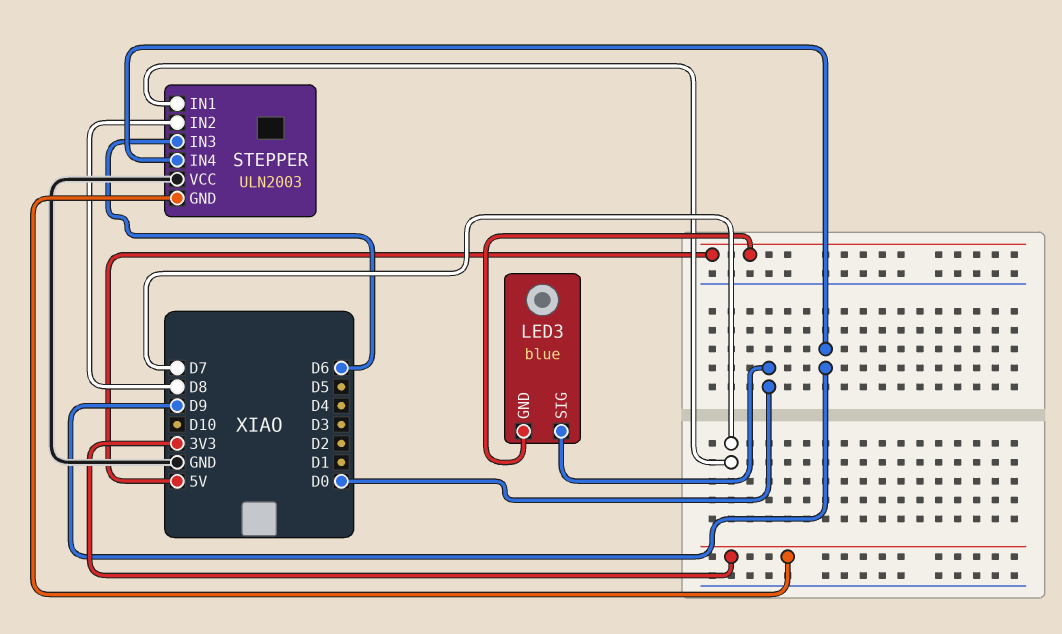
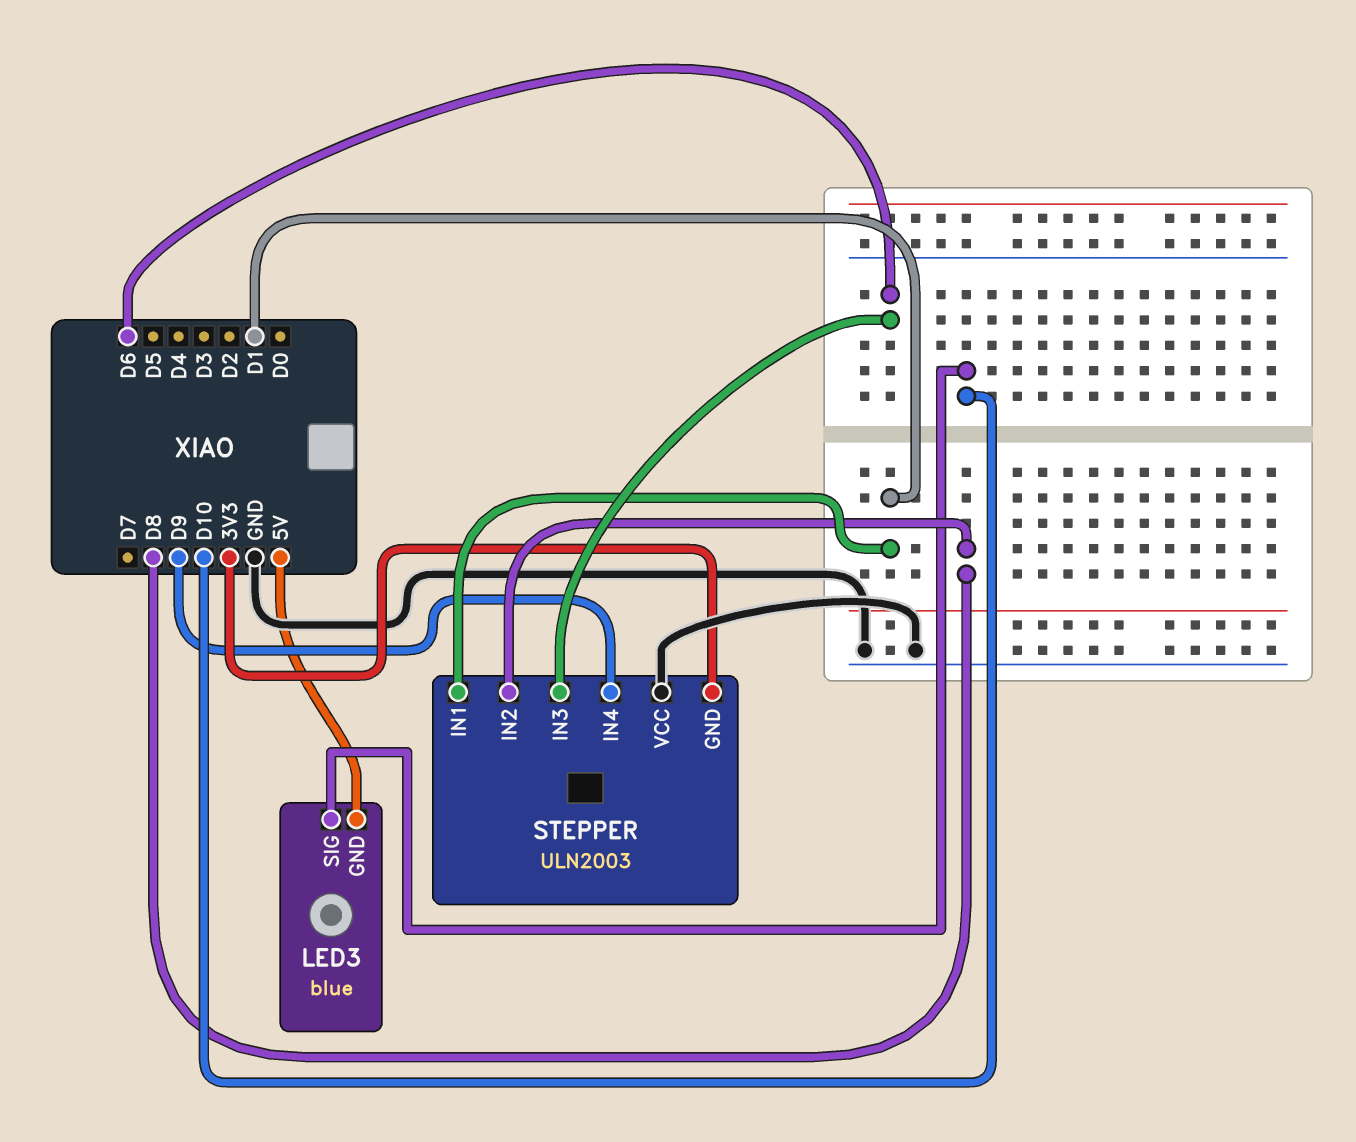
LED3 pin SIG: D0 -> D10
STEPPER pin IN1: D7 -> D1

